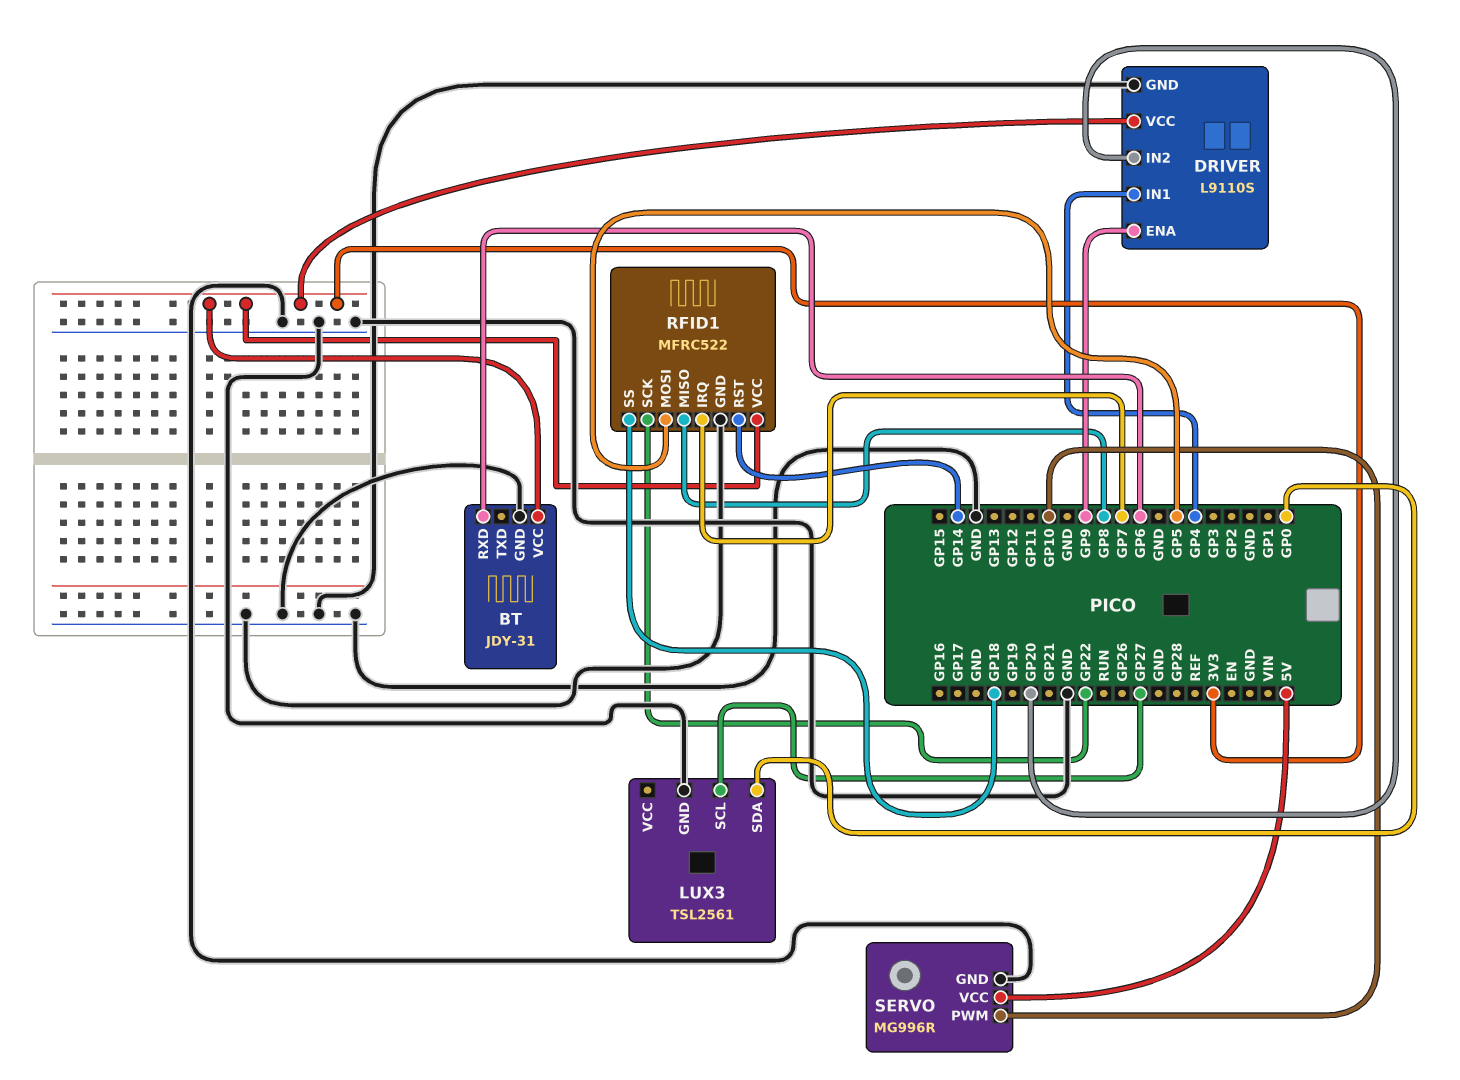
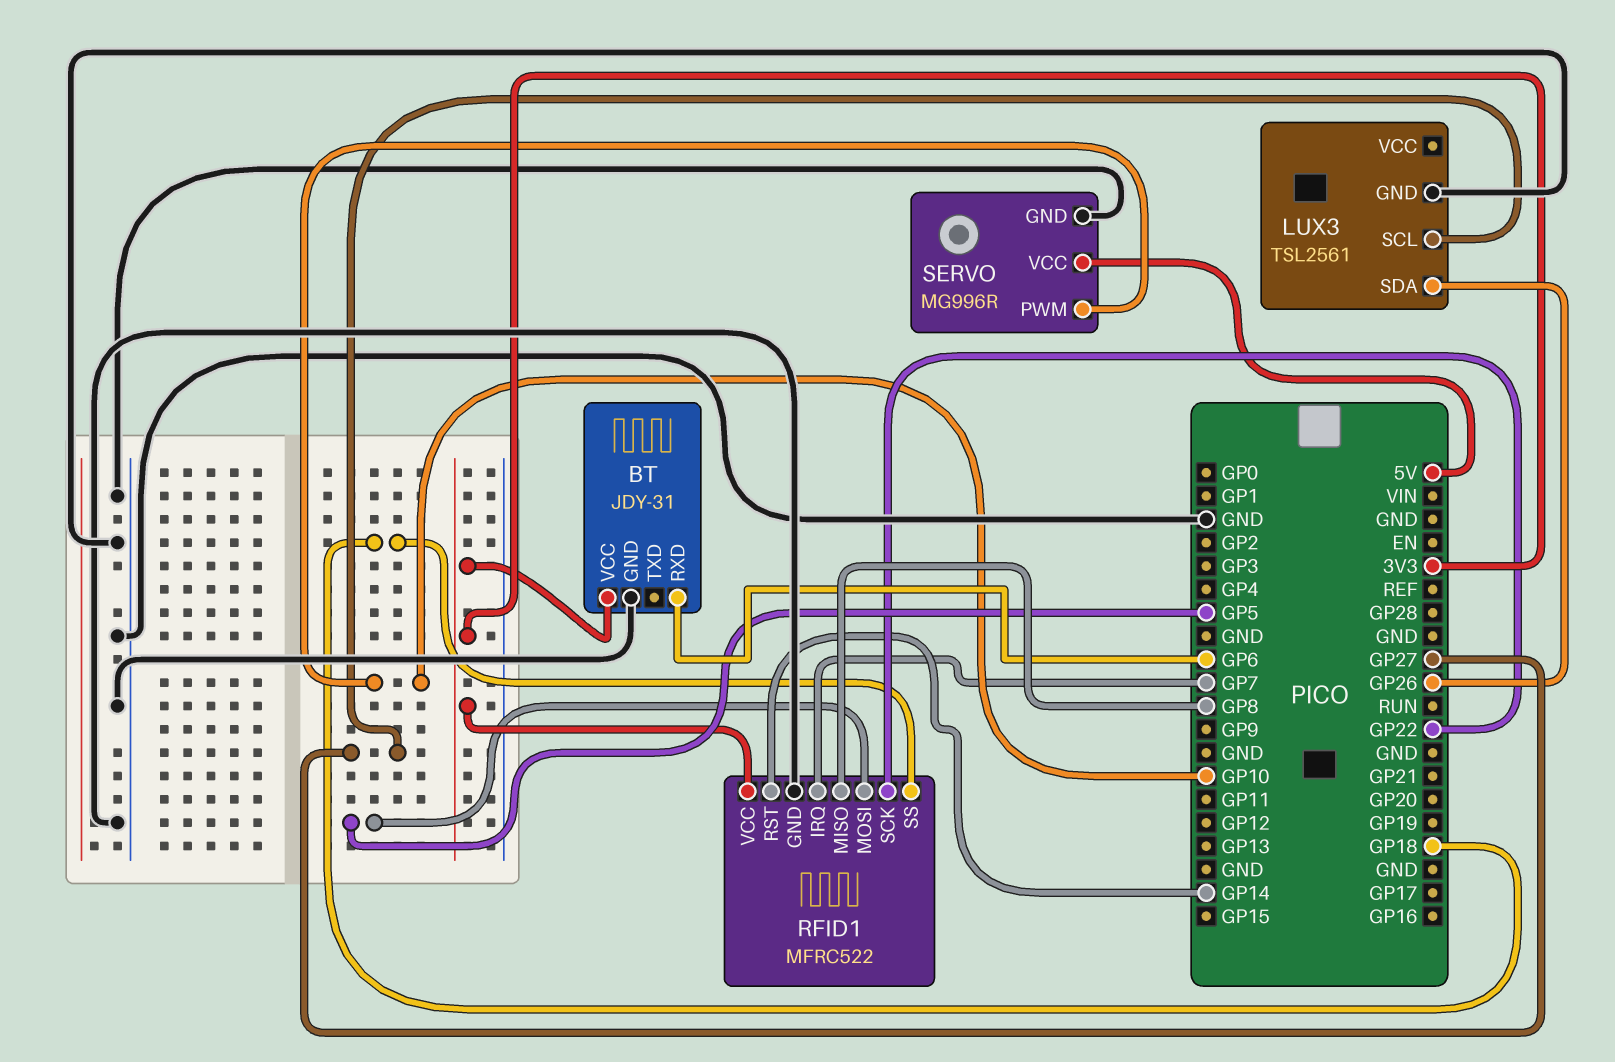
DRIVER: L9110S -> none
DRIVER pin ENA: GP9 -> none
DRIVER pin GND: GND -> none
DRIVER pin IN1: GP4 -> none
DRIVER pin IN2: GP20 -> none
DRIVER pin VCC: 3V3 -> none
LUX3 pin SDA: GP0 -> GP26

